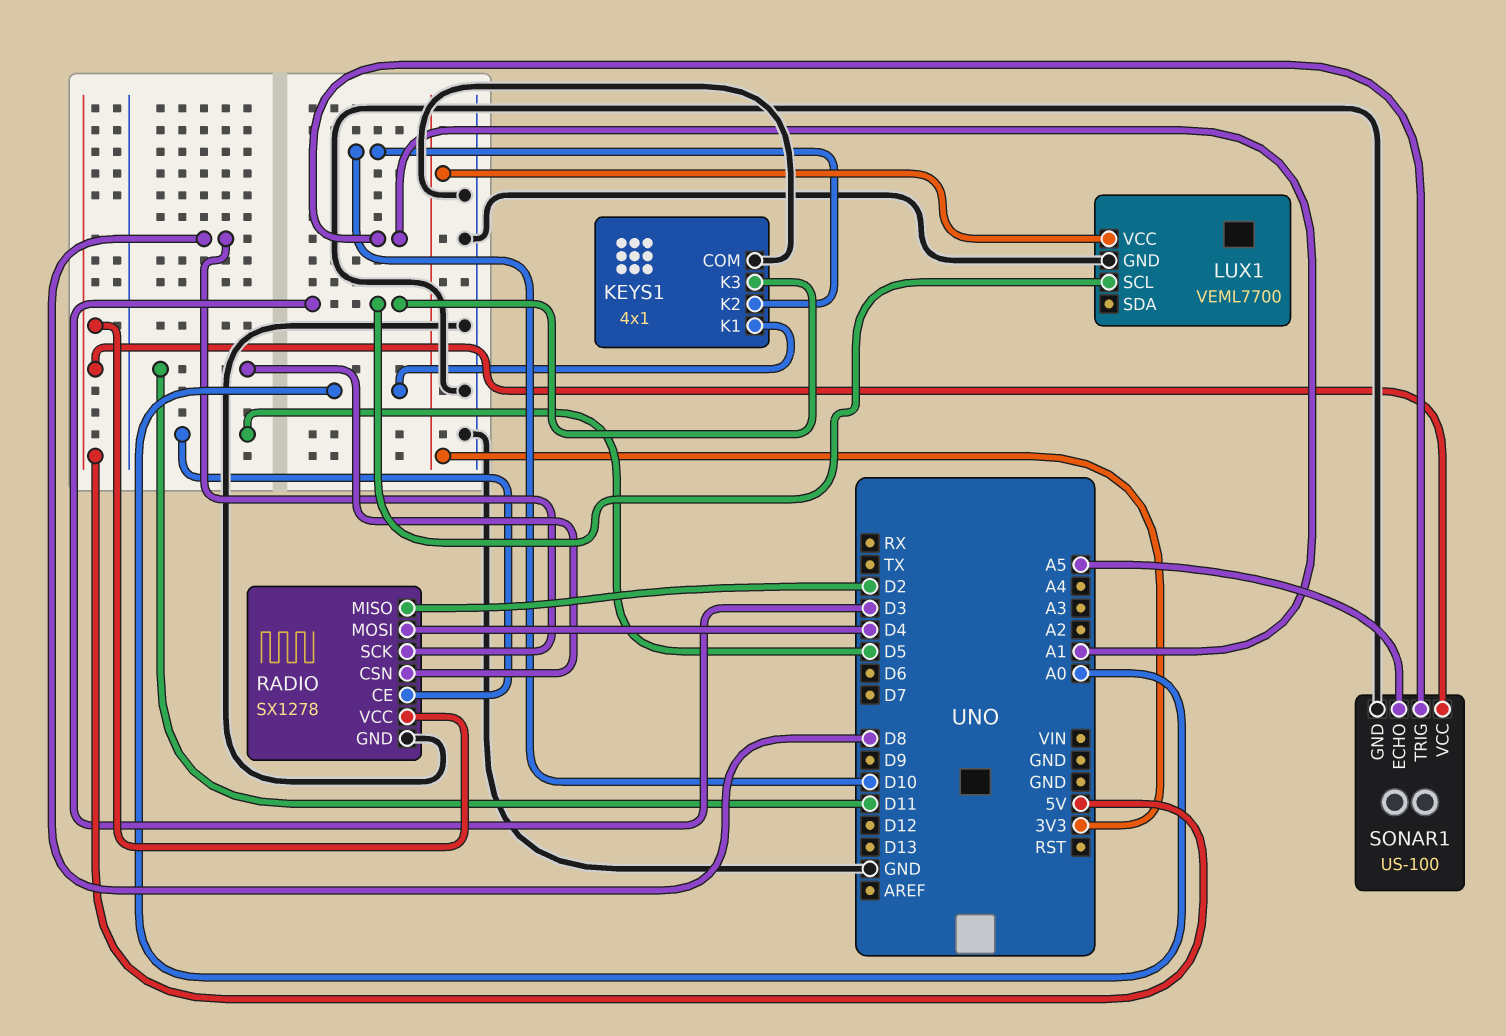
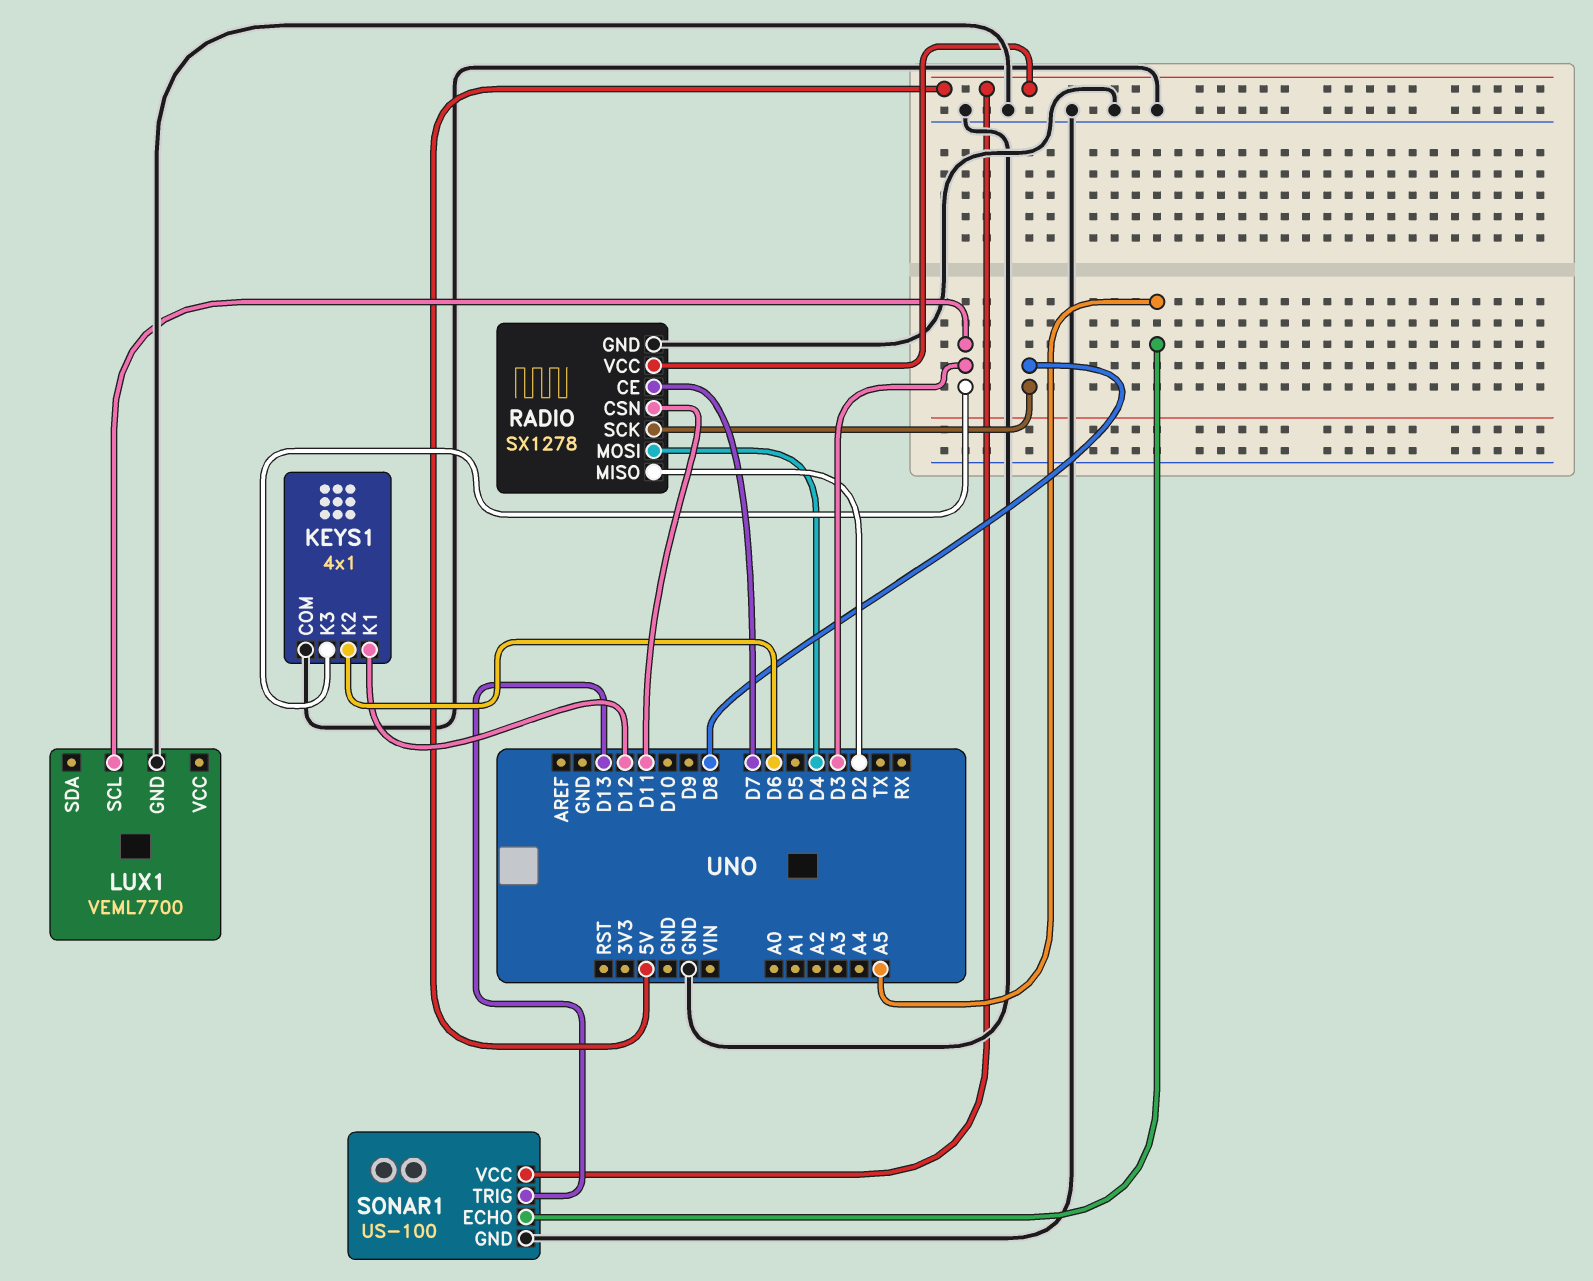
KEYS1 pin K1: A0 -> D12
KEYS1 pin K2: D10 -> D6
LUX1 pin VCC: 3V3 -> none
RADIO pin CE: D5 -> D7
SONAR1 pin TRIG: A1 -> D13

